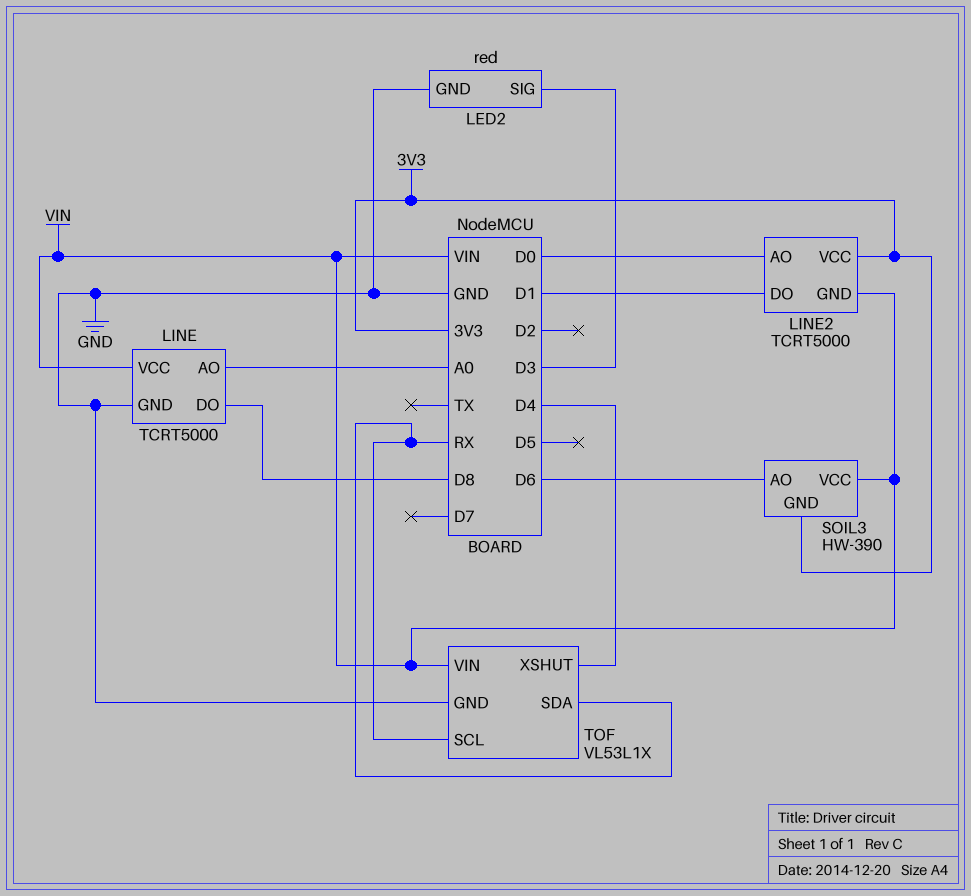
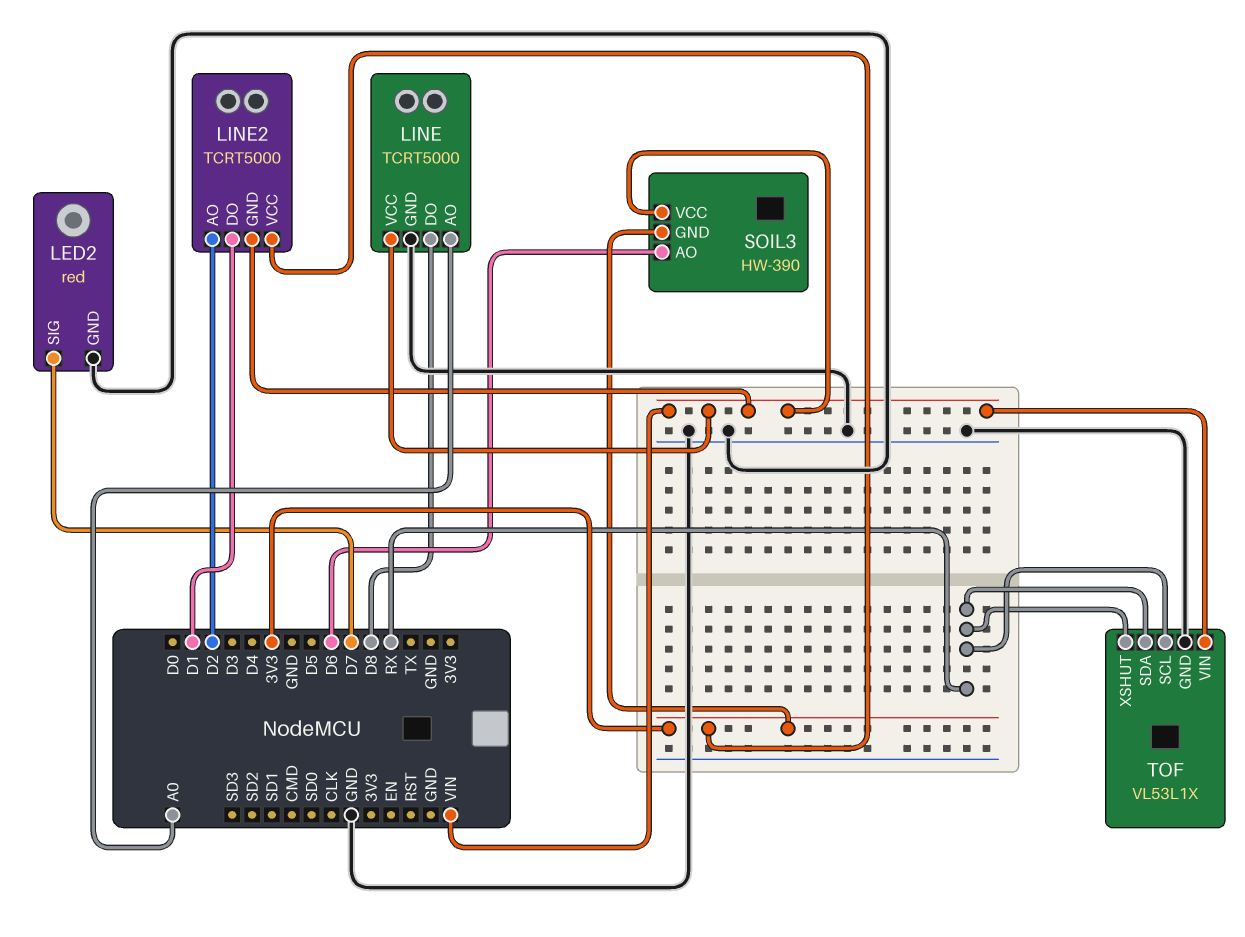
LED2 pin SIG: D3 -> D7
LINE2 pin AO: D0 -> D2
TOF pin XSHUT: D4 -> RX

